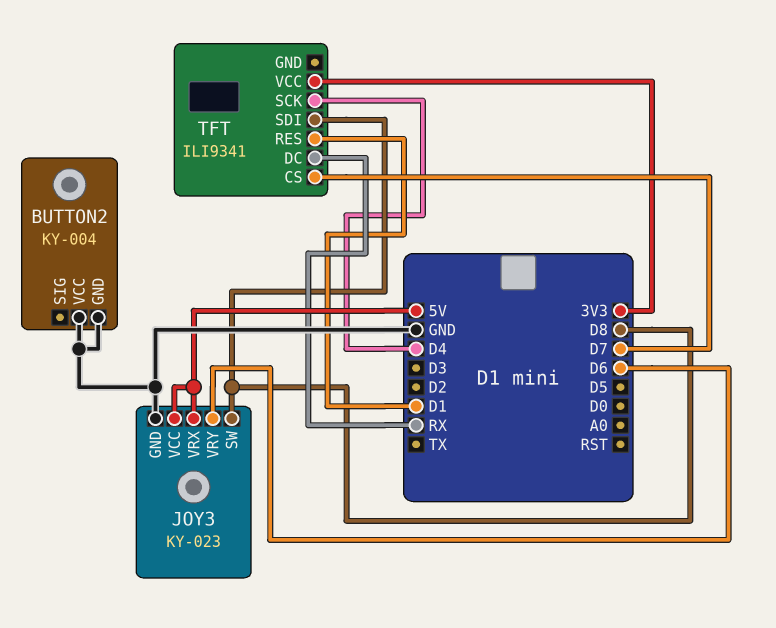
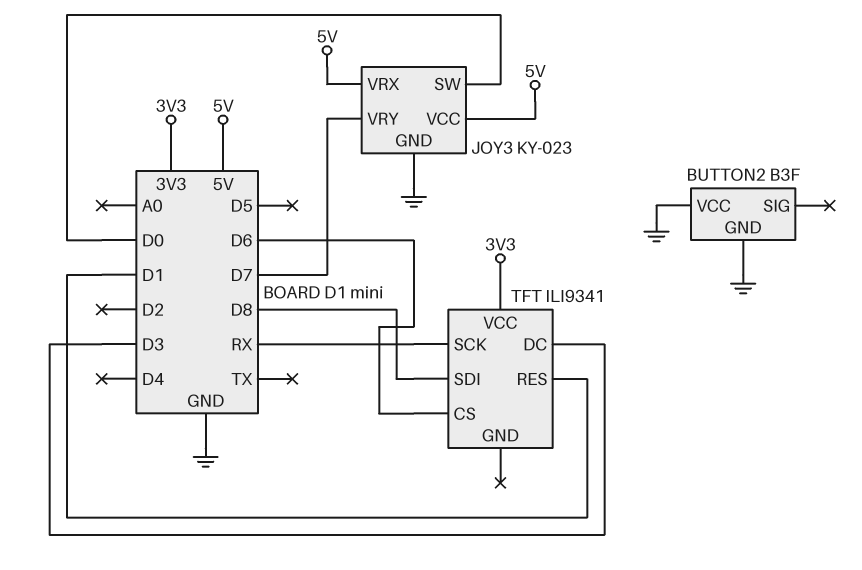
BUTTON2: KY-004 -> B3F
JOY3 pin SW: D8 -> D0
JOY3 pin VRY: D6 -> D7
TFT pin CS: D7 -> D6
TFT pin DC: RX -> D3
TFT pin SCK: D4 -> RX

